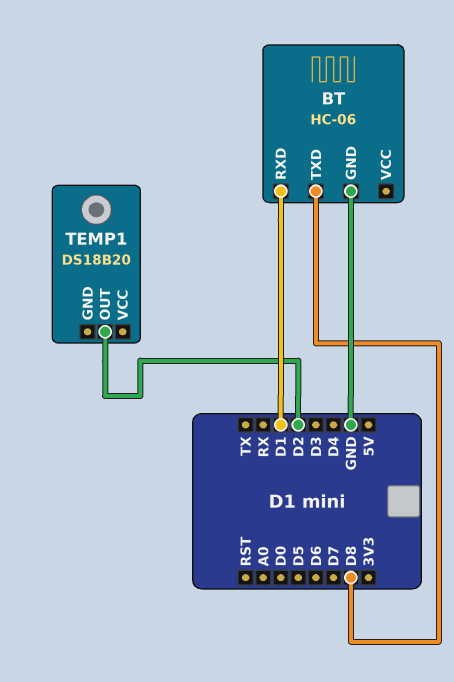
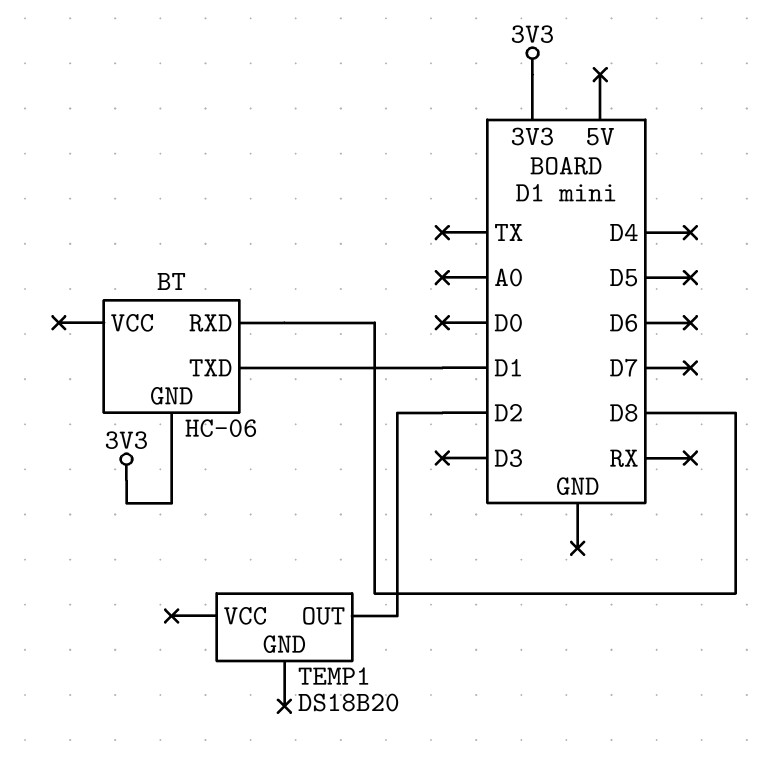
BT pin GND: GND -> 3V3
BT pin RXD: D1 -> D8
BT pin TXD: D8 -> D1

